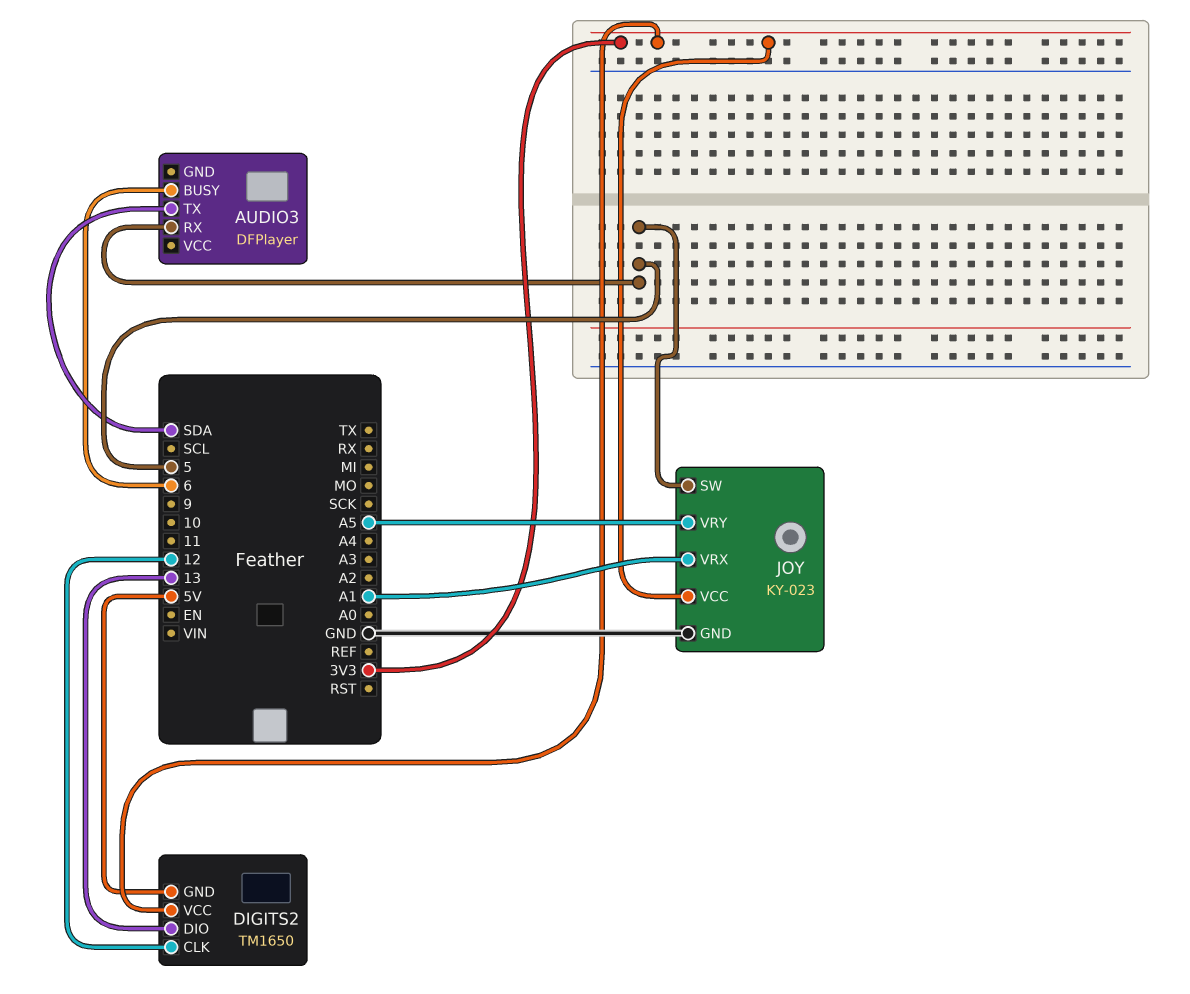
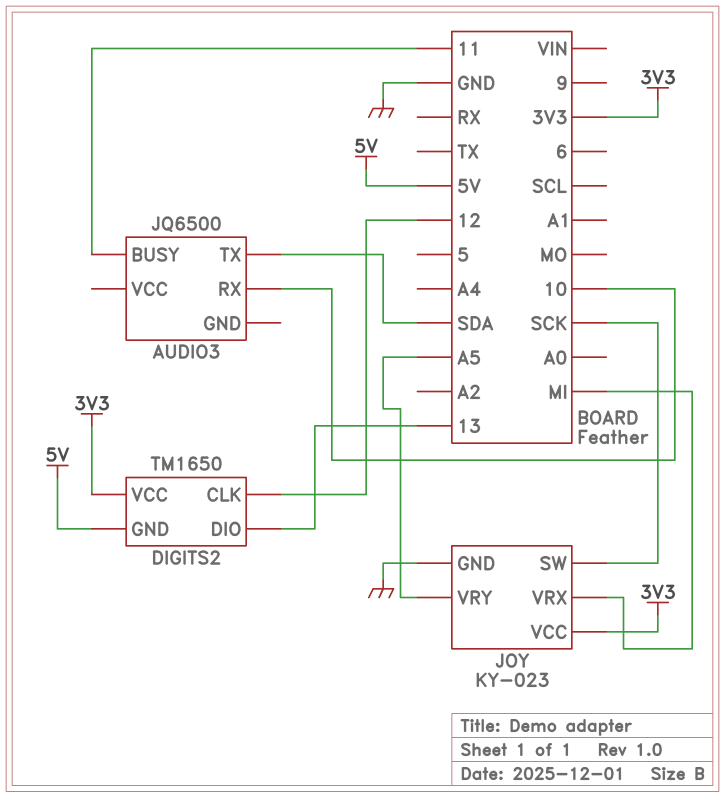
AUDIO3: DFPlayer -> JQ6500
AUDIO3 pin BUSY: 6 -> 11
AUDIO3 pin RX: 5 -> 10
JOY pin SW: 5 -> SCK
JOY pin VRX: A1 -> MI

